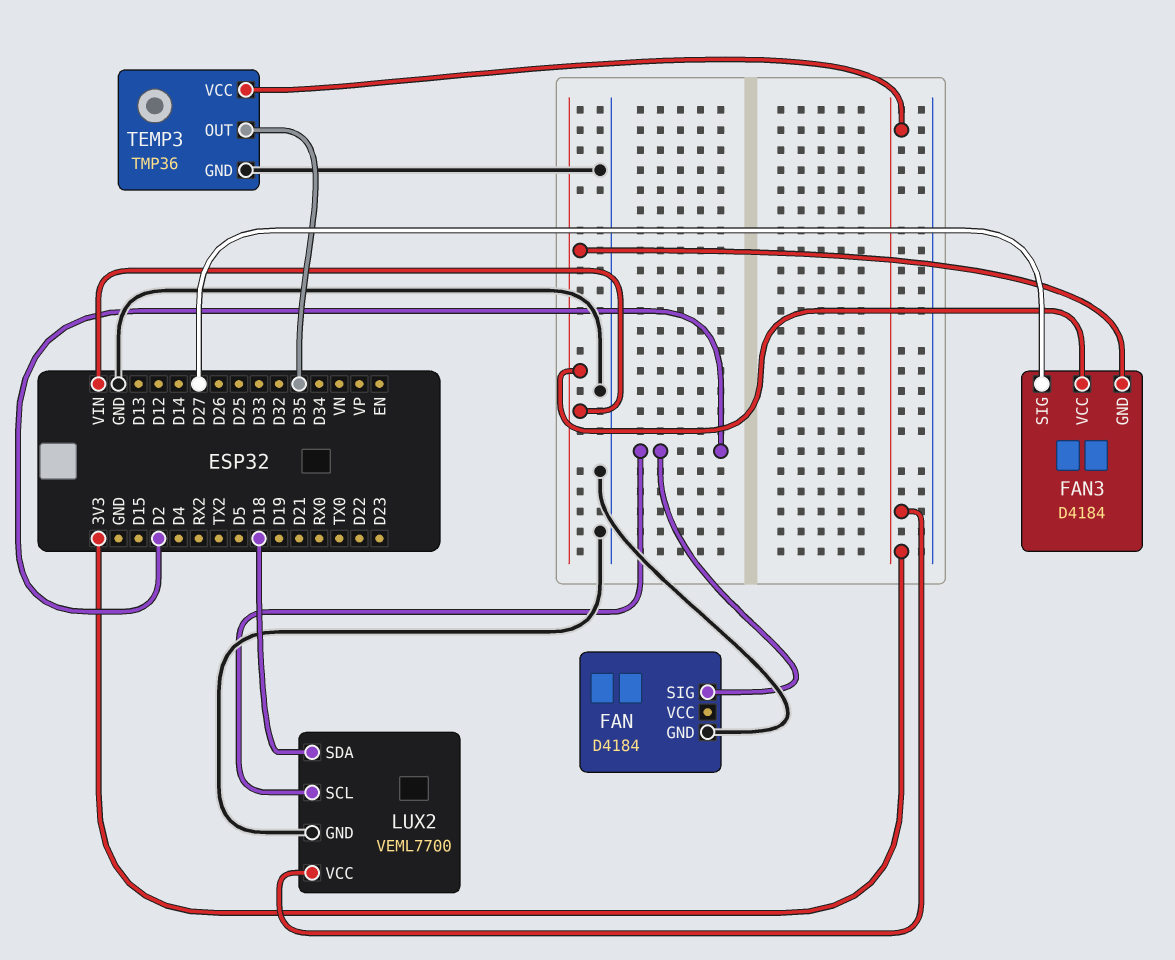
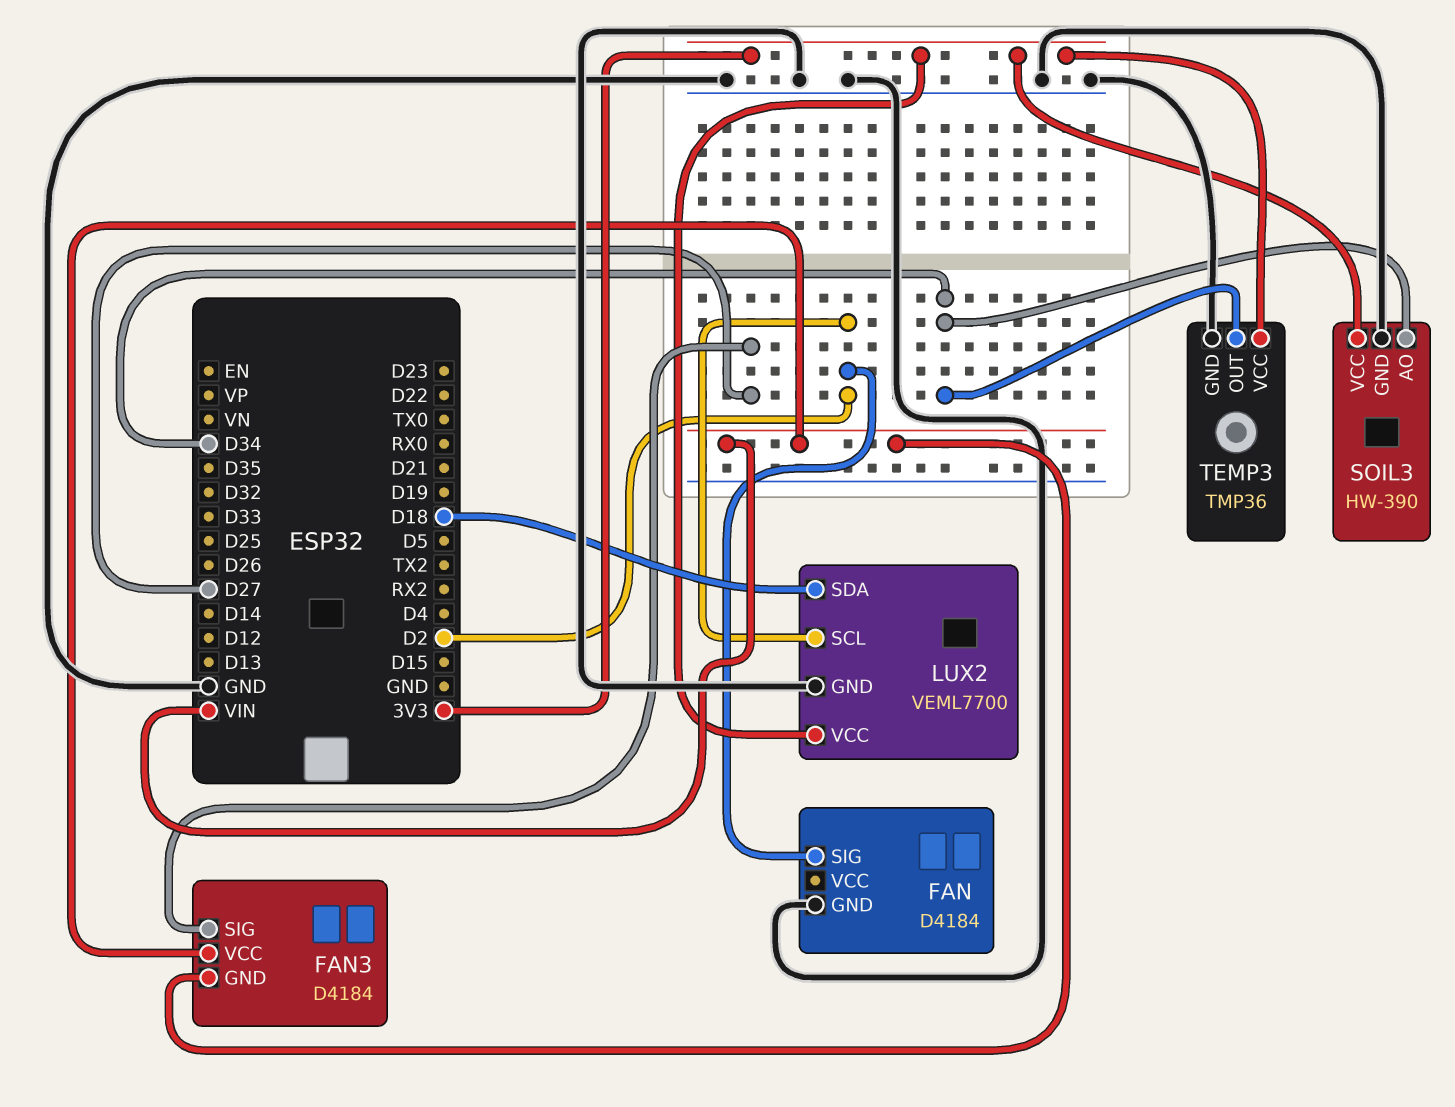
SOIL3: none -> HW-390
SOIL3 pin AO: none -> D34
SOIL3 pin GND: none -> GND
SOIL3 pin VCC: none -> 3V3
TEMP3 pin OUT: D35 -> D34

